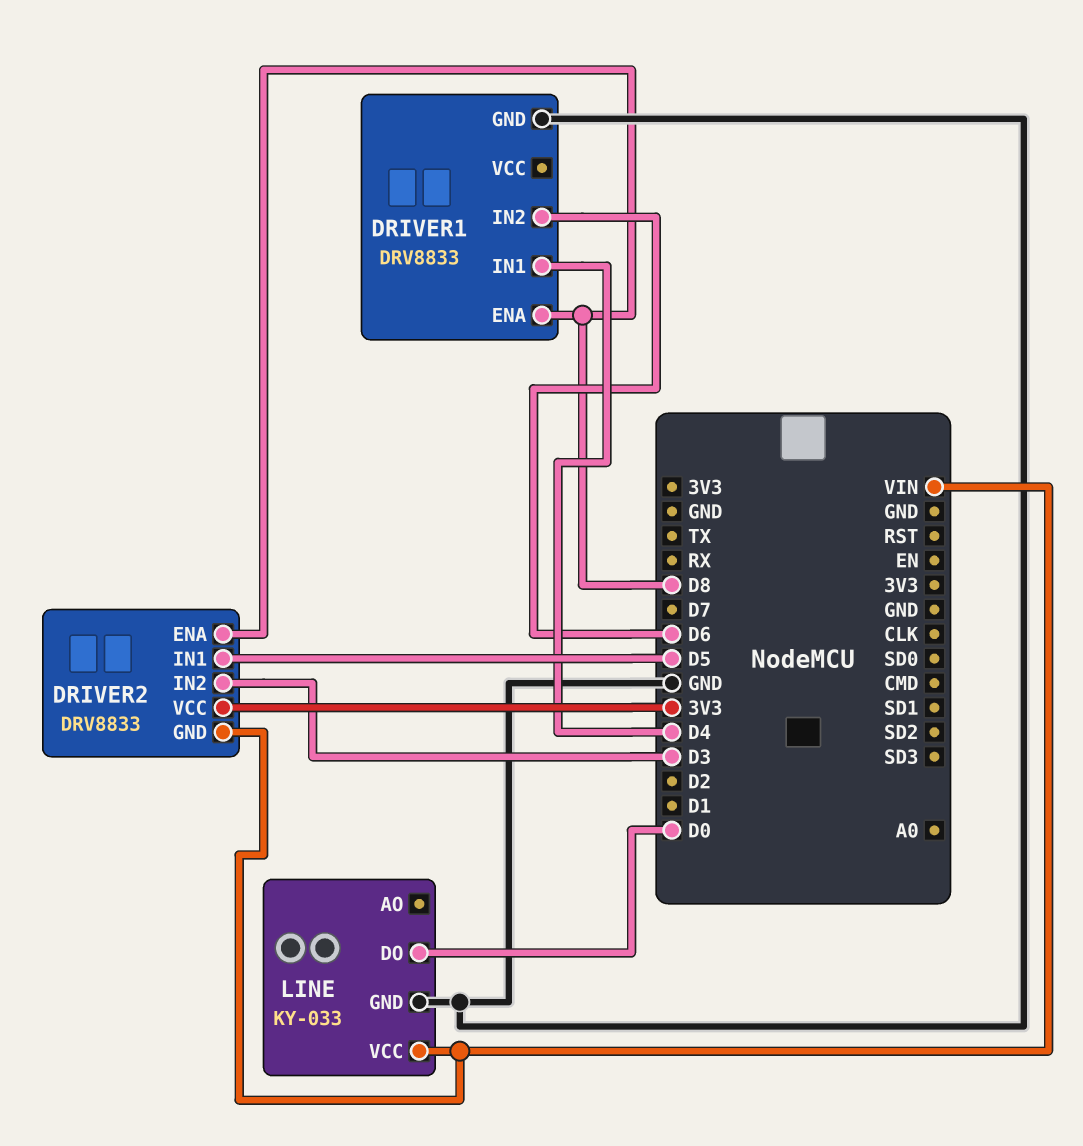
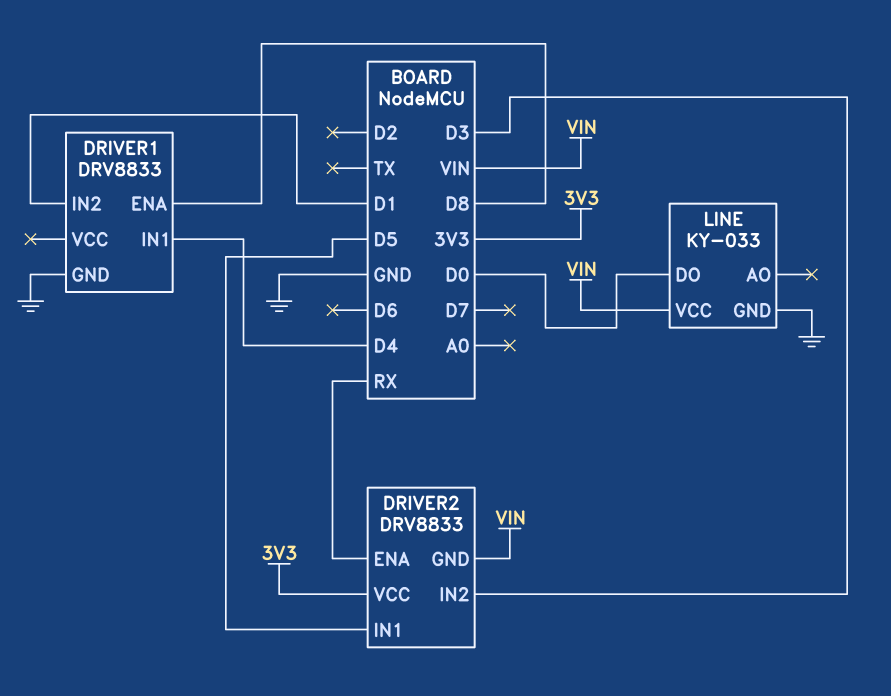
DRIVER1 pin IN2: D6 -> D1
DRIVER2 pin ENA: D8 -> RX

